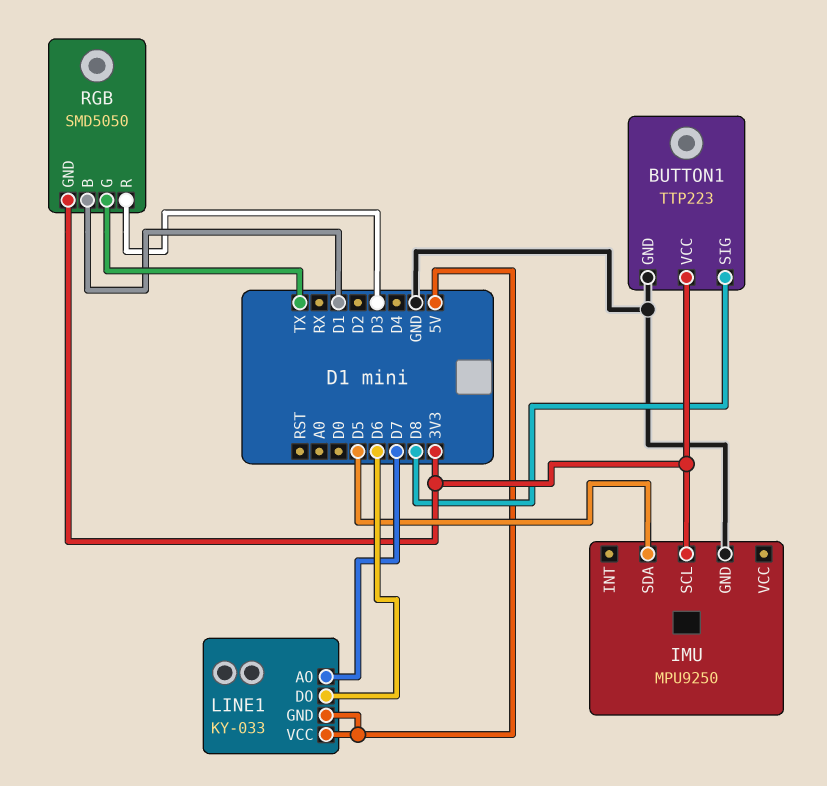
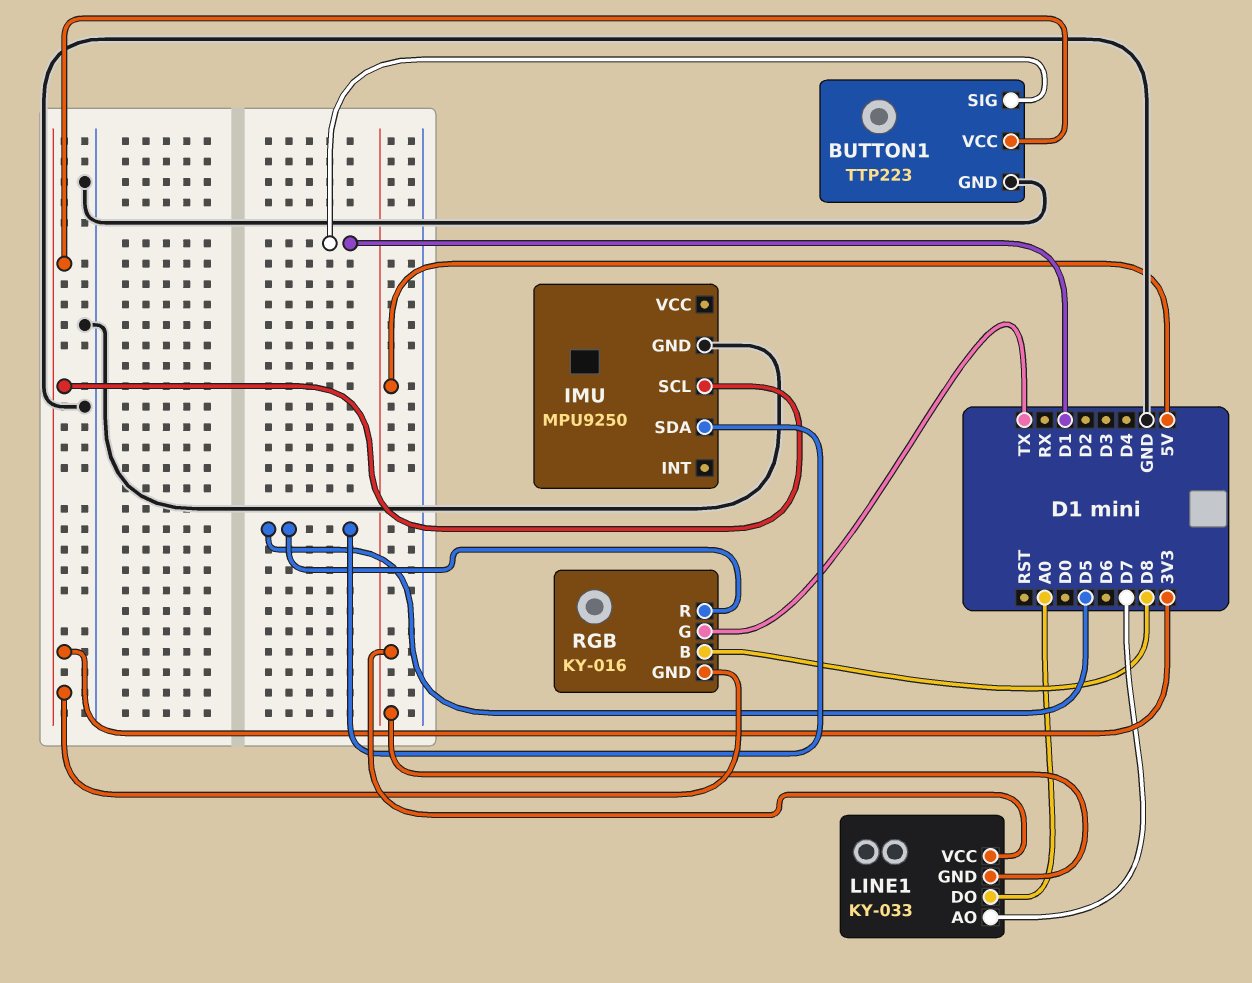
BUTTON1 pin SIG: D8 -> D1
LINE1 pin DO: D6 -> A0
RGB: SMD5050 -> KY-016
RGB pin B: D1 -> D8
RGB pin R: D3 -> D5

